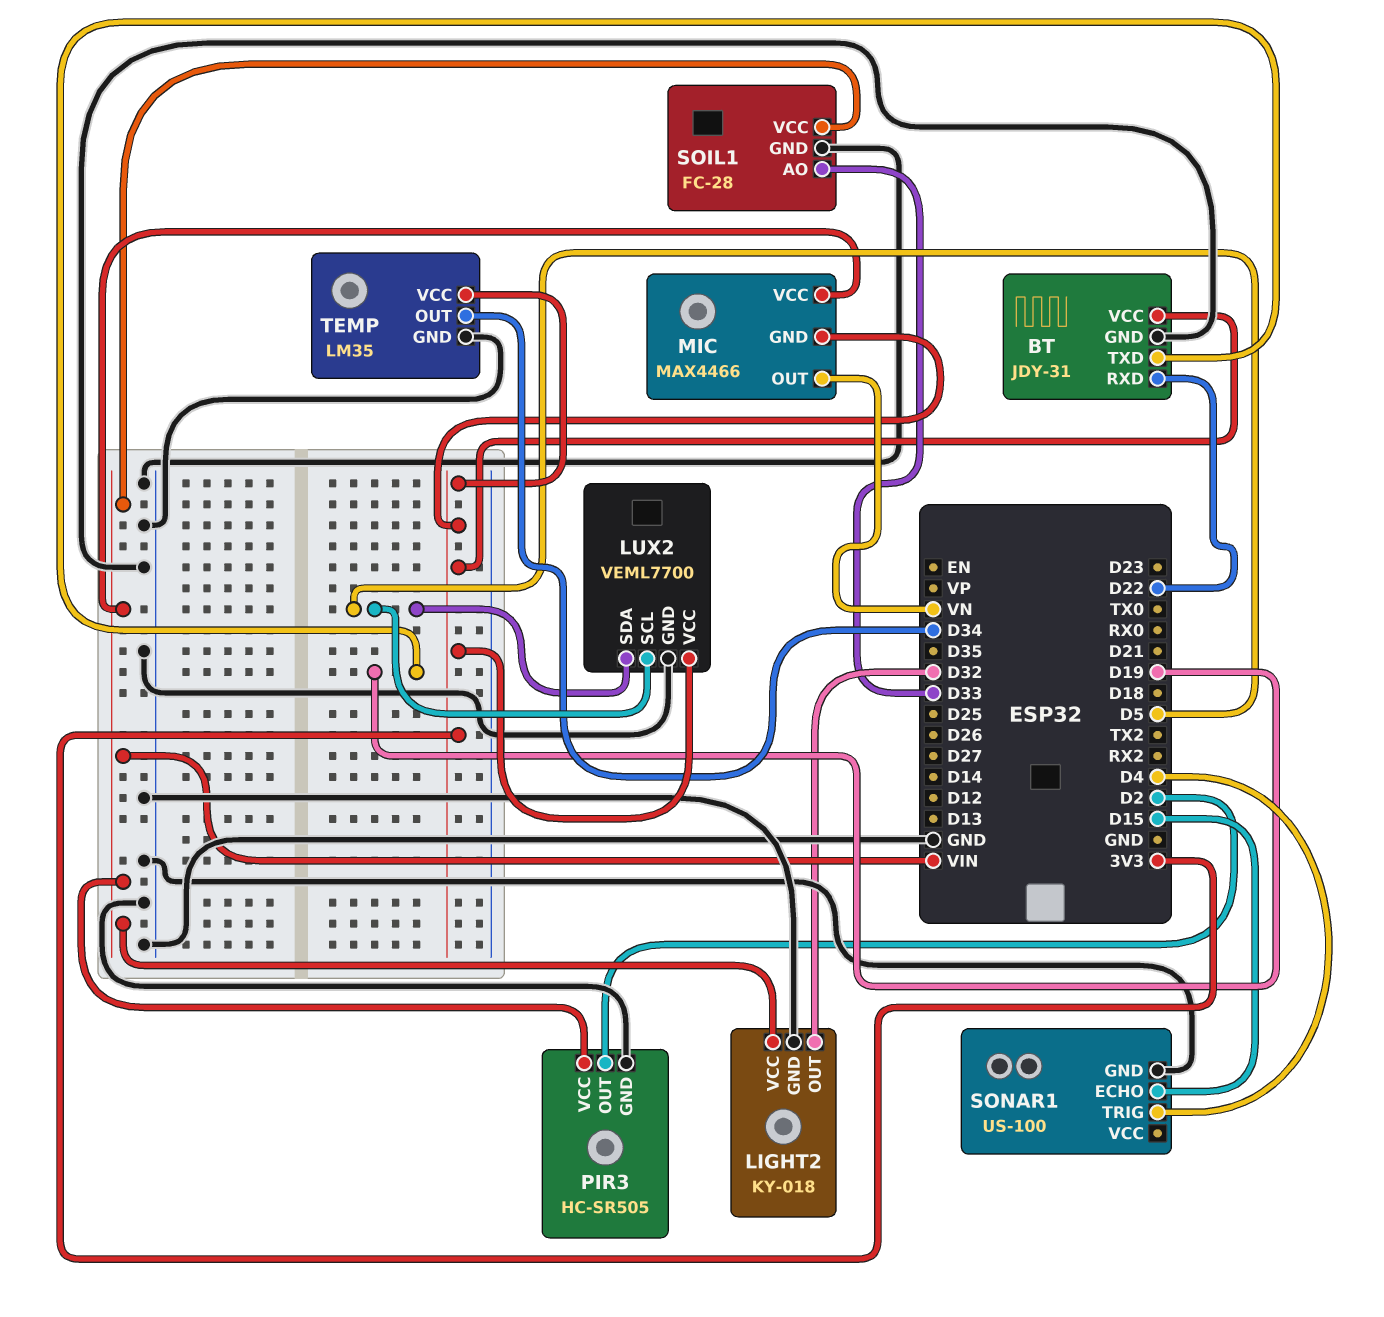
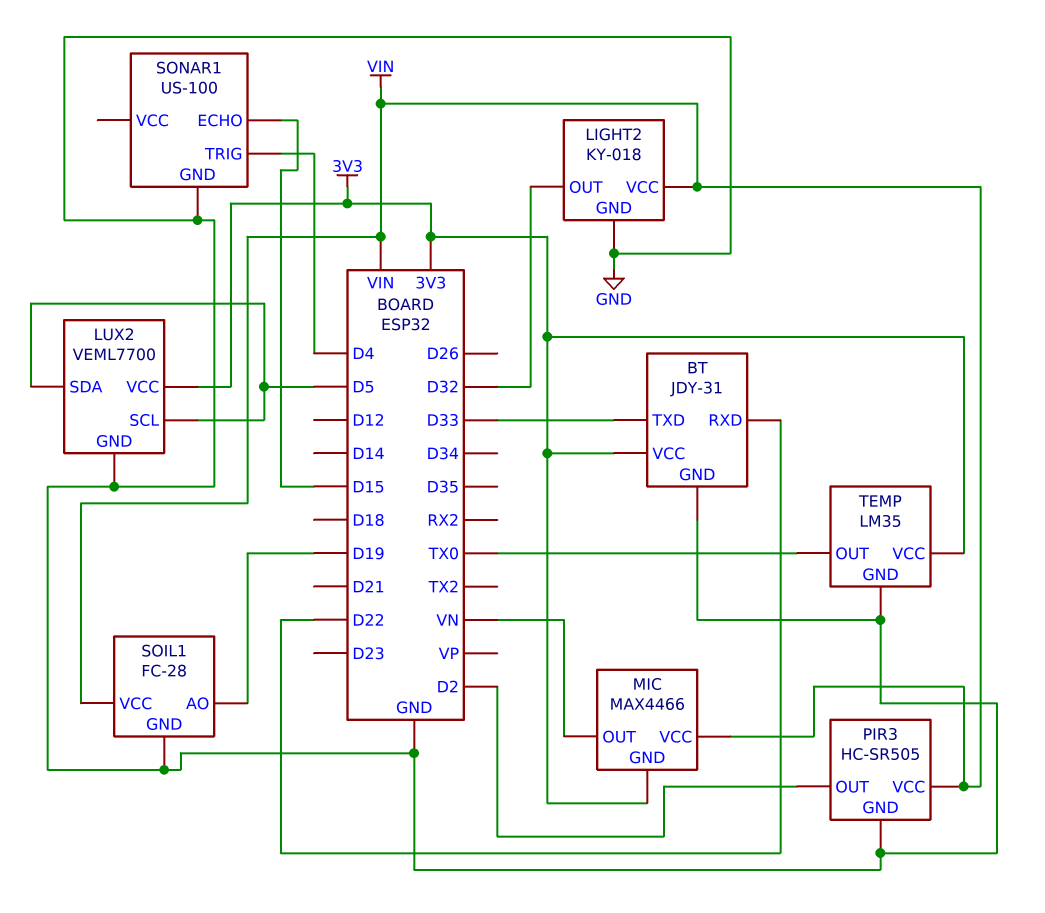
BT pin TXD: D19 -> D33
SOIL1 pin AO: D33 -> D19
TEMP pin OUT: D34 -> TX0

